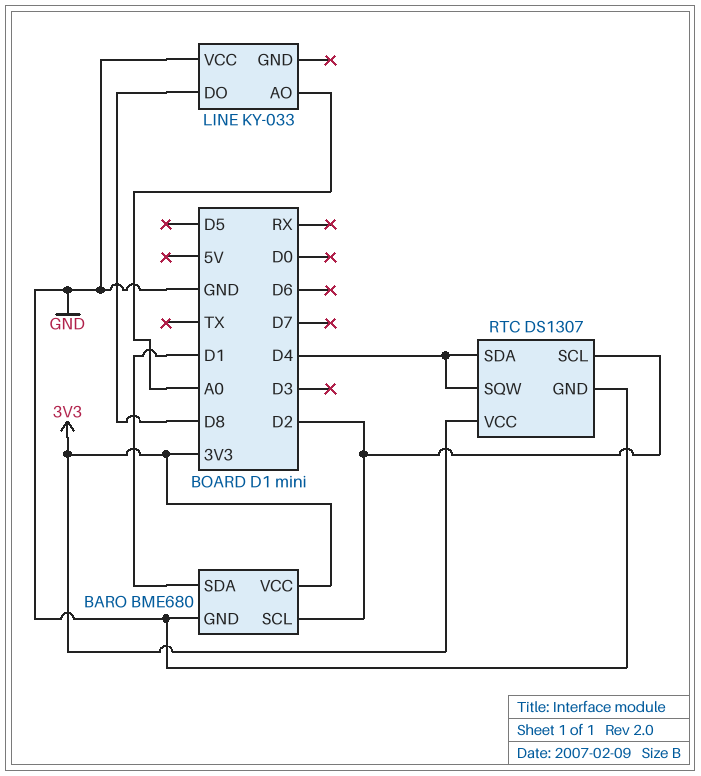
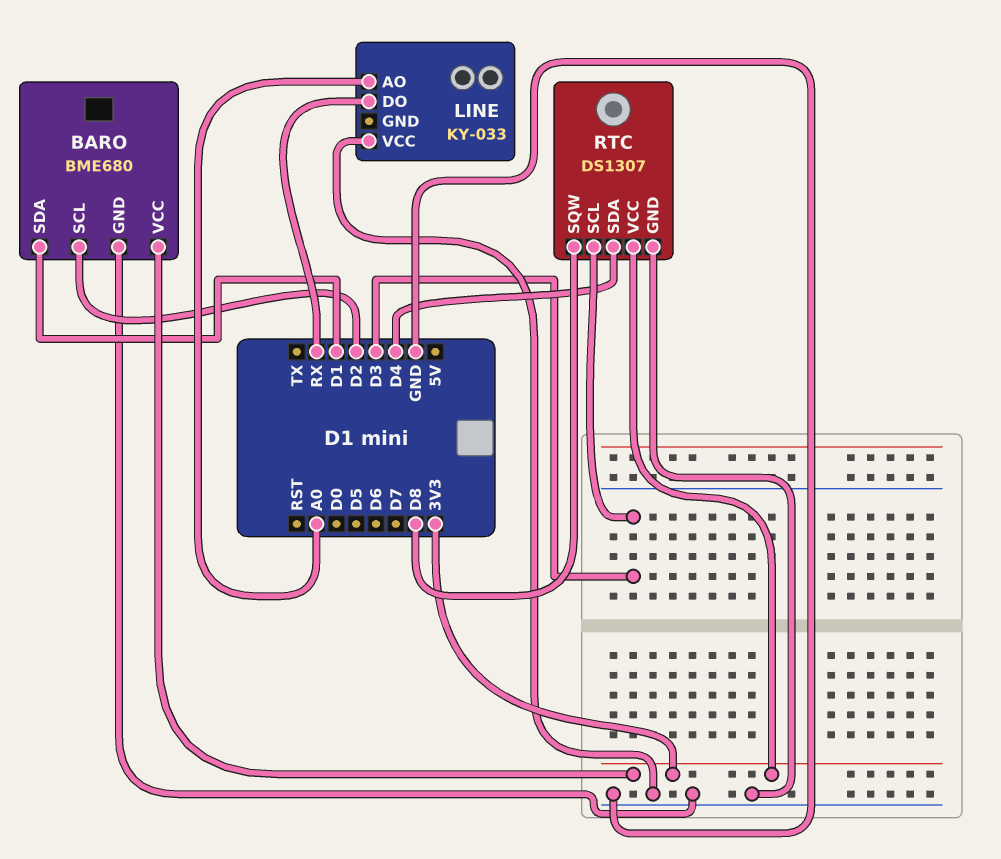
LINE pin DO: D8 -> RX
RTC pin SCL: D2 -> D3
RTC pin SQW: D4 -> D8

